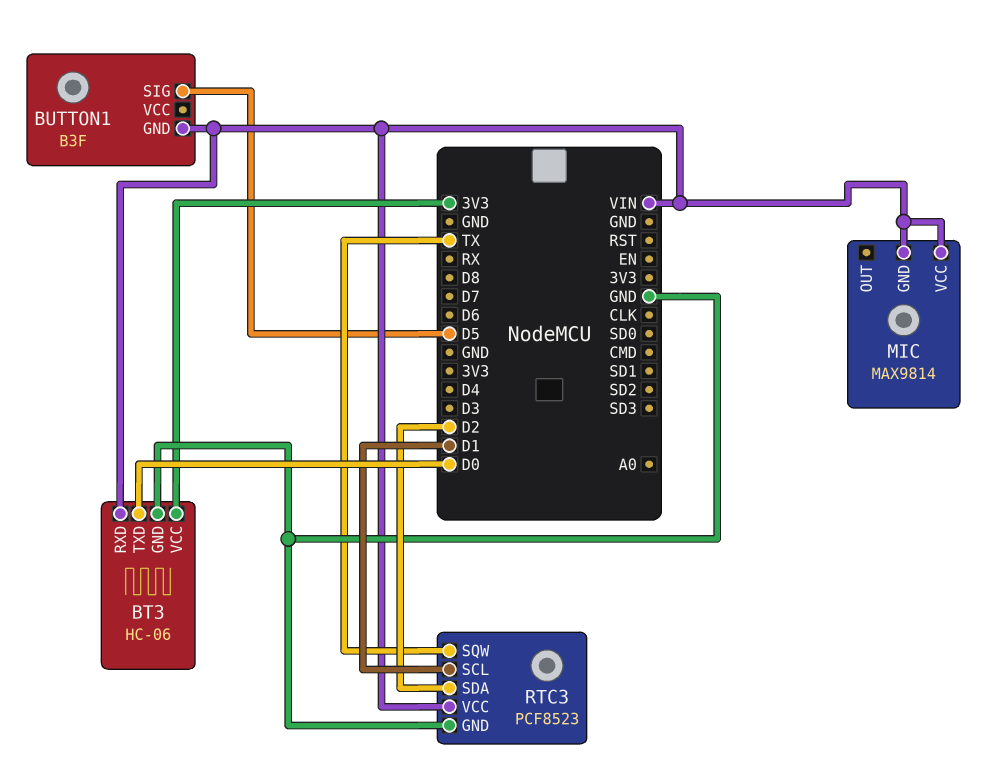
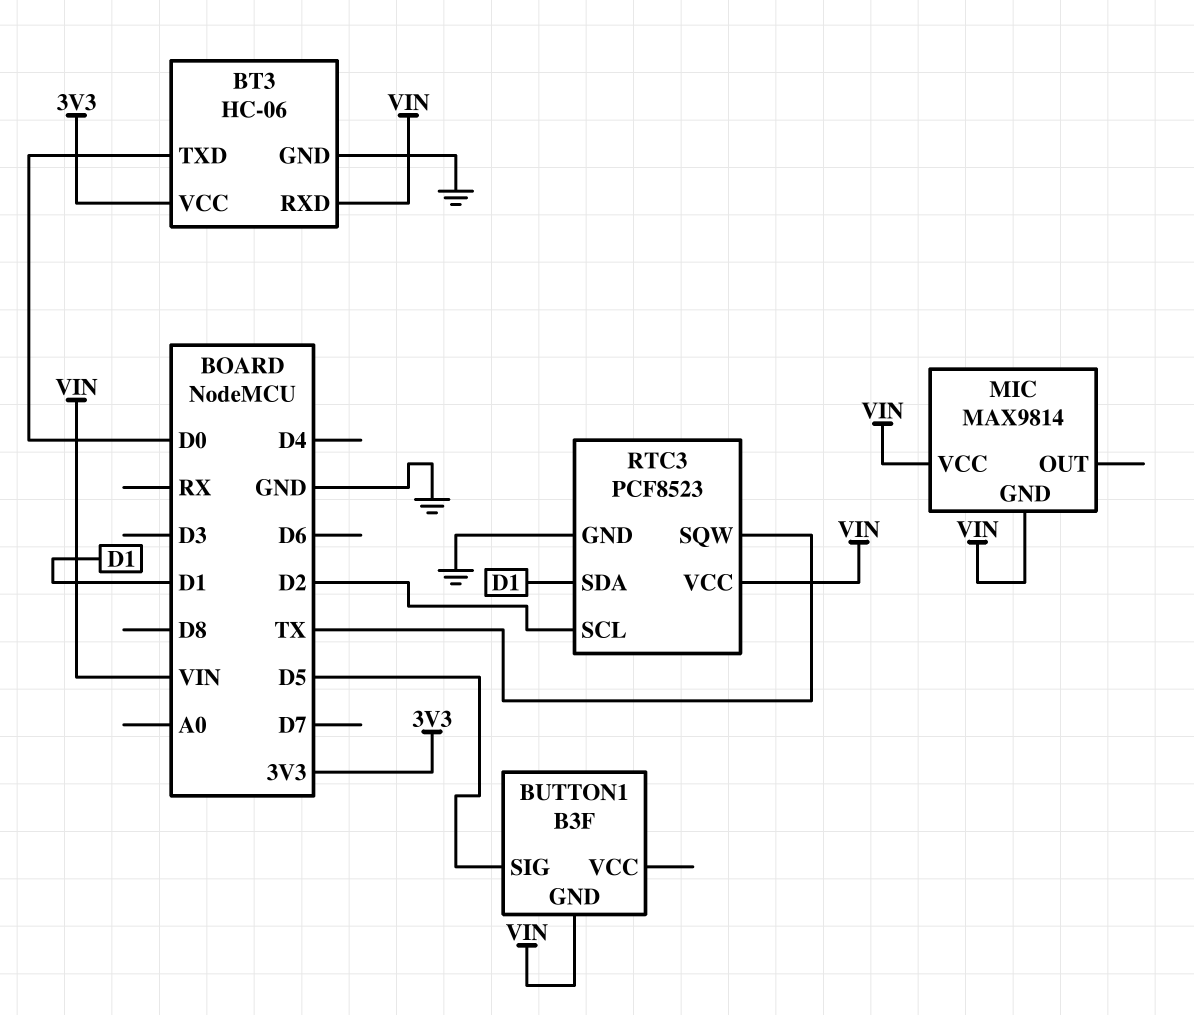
RTC3 pin SCL: D1 -> D2
RTC3 pin SDA: D2 -> D1

